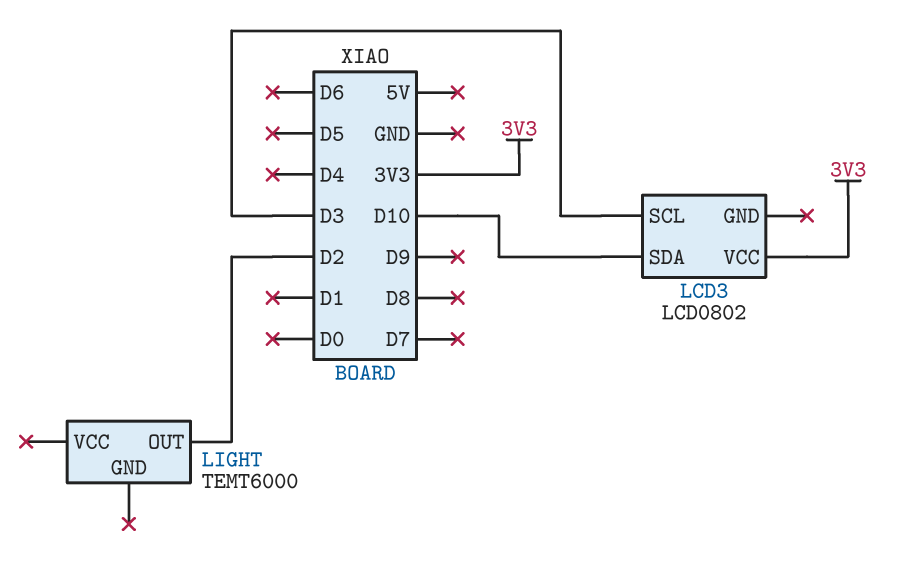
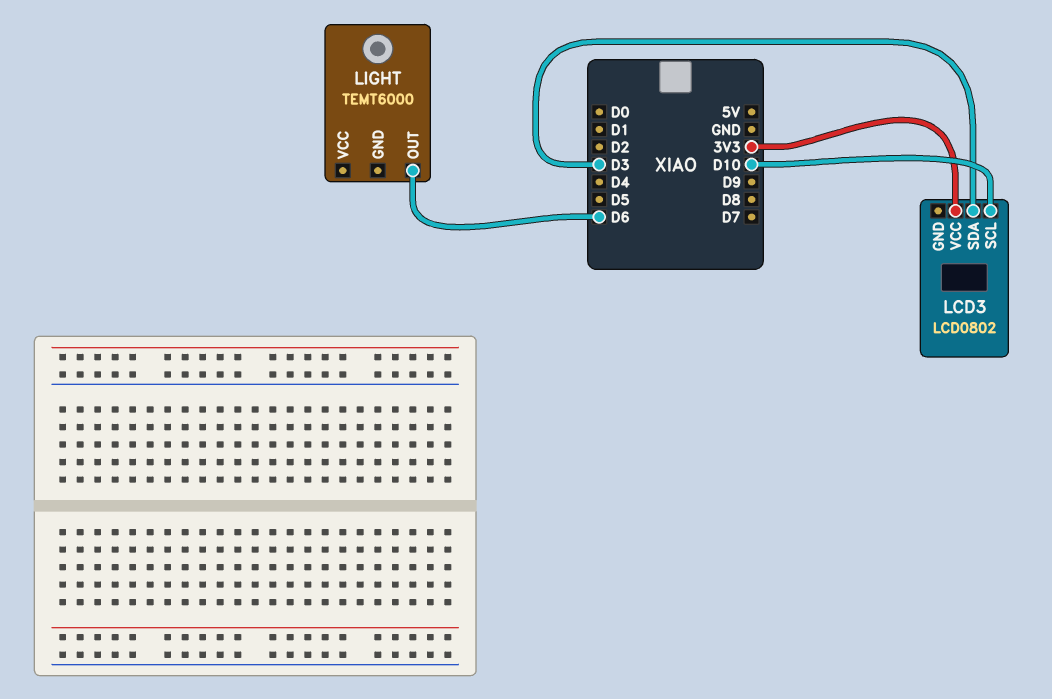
LCD3 pin SCL: D3 -> D10
LCD3 pin SDA: D10 -> D3
LIGHT pin OUT: D2 -> D6

